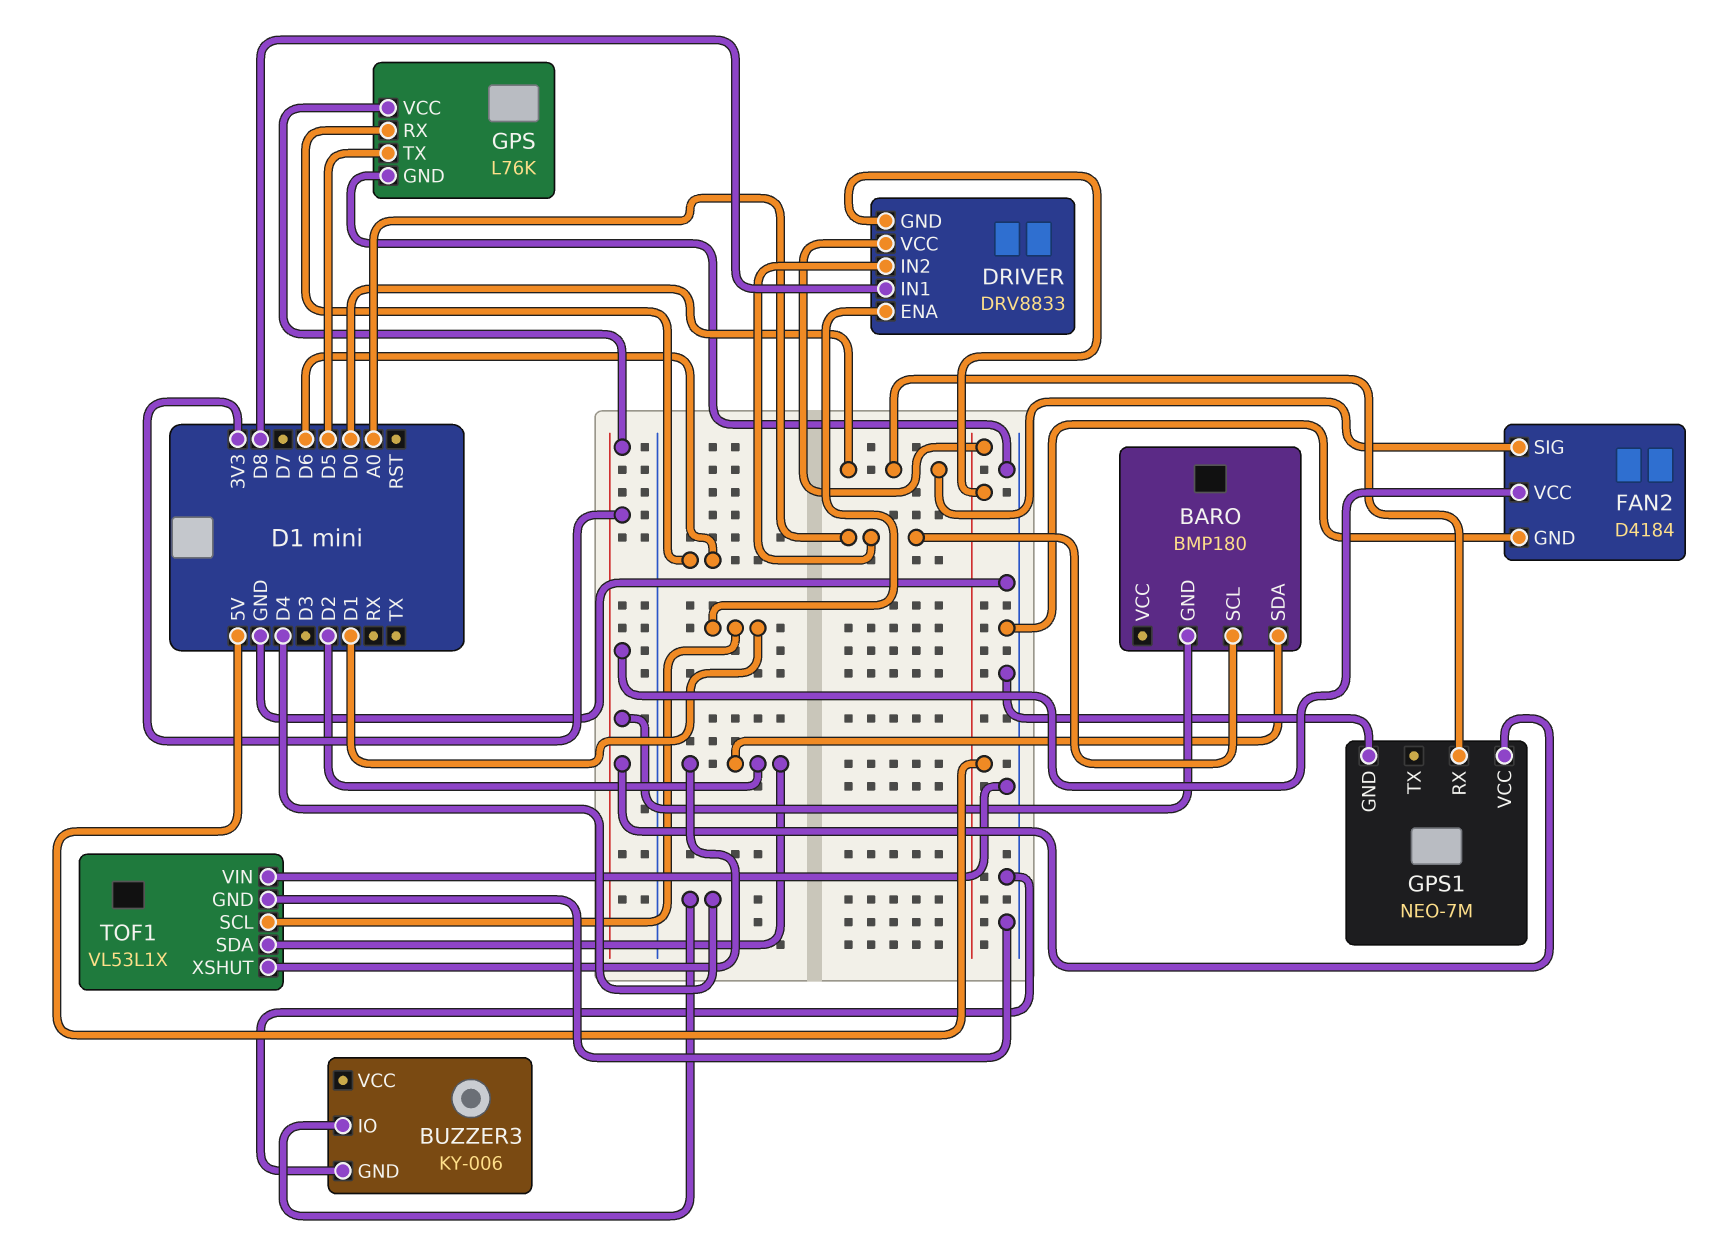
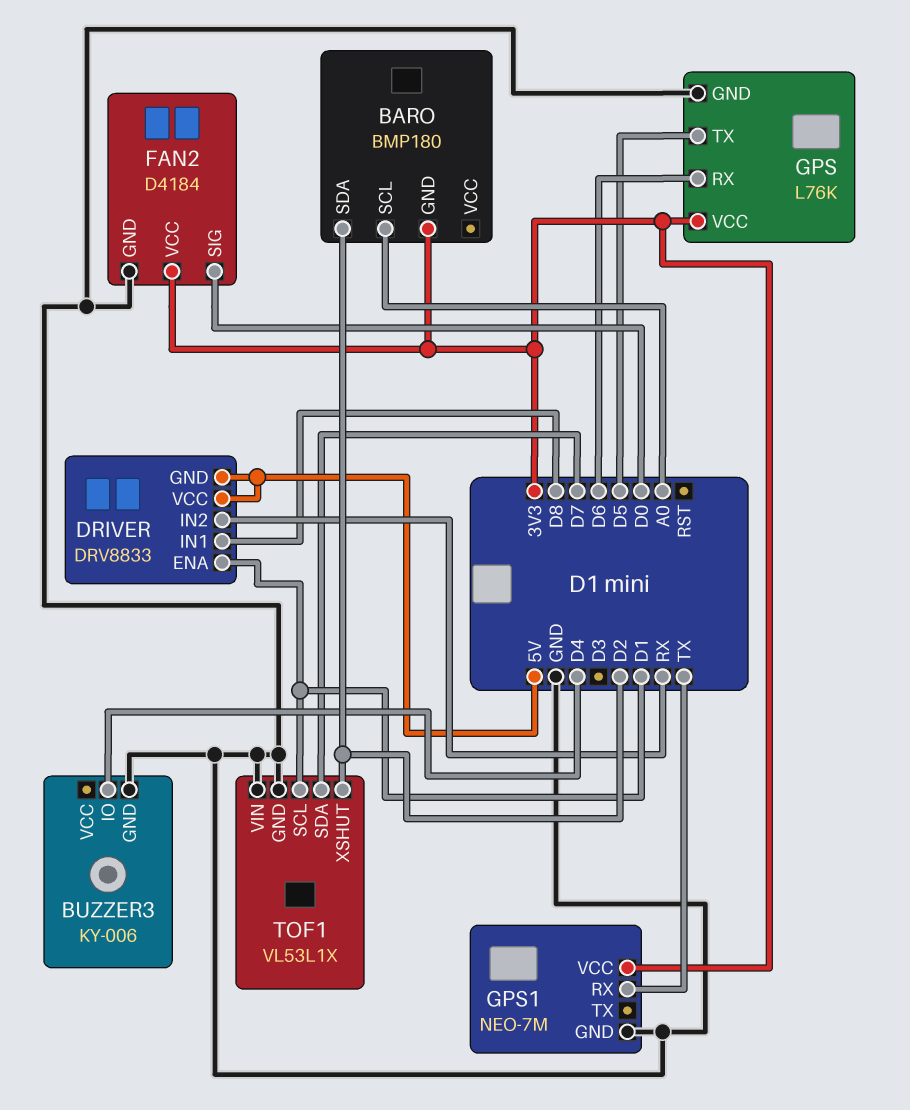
DRIVER pin IN2: A0 -> RX
GPS1 pin RX: D0 -> TX
TOF1 pin SDA: D2 -> D7

